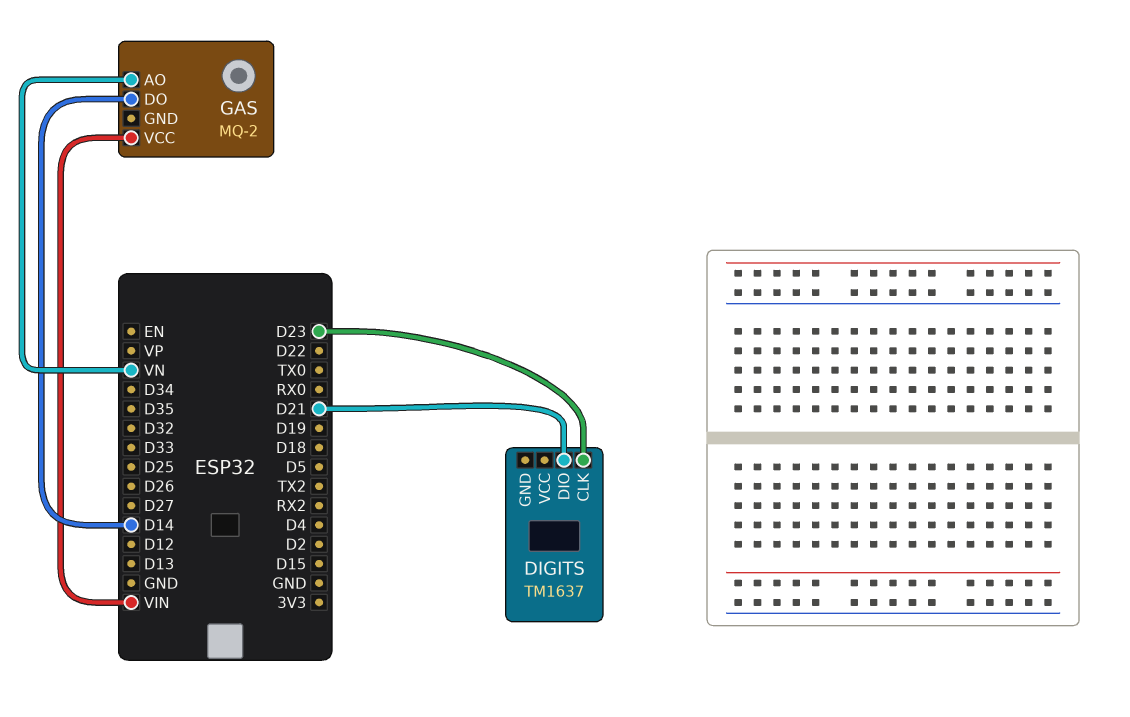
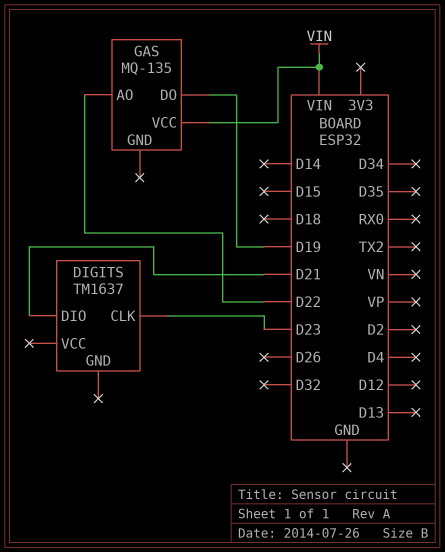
GAS: MQ-2 -> MQ-135
GAS pin AO: VN -> D22
GAS pin DO: D14 -> D19

